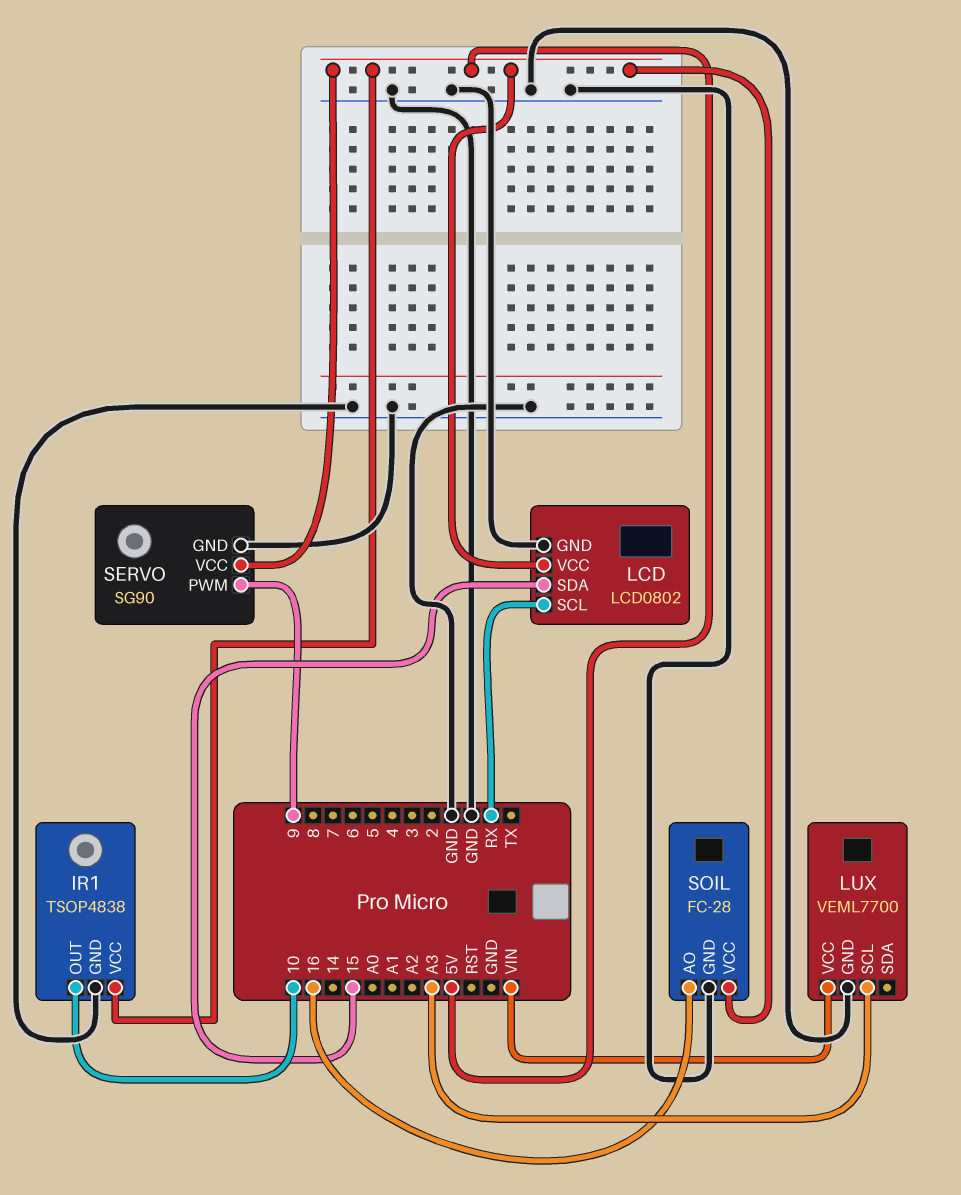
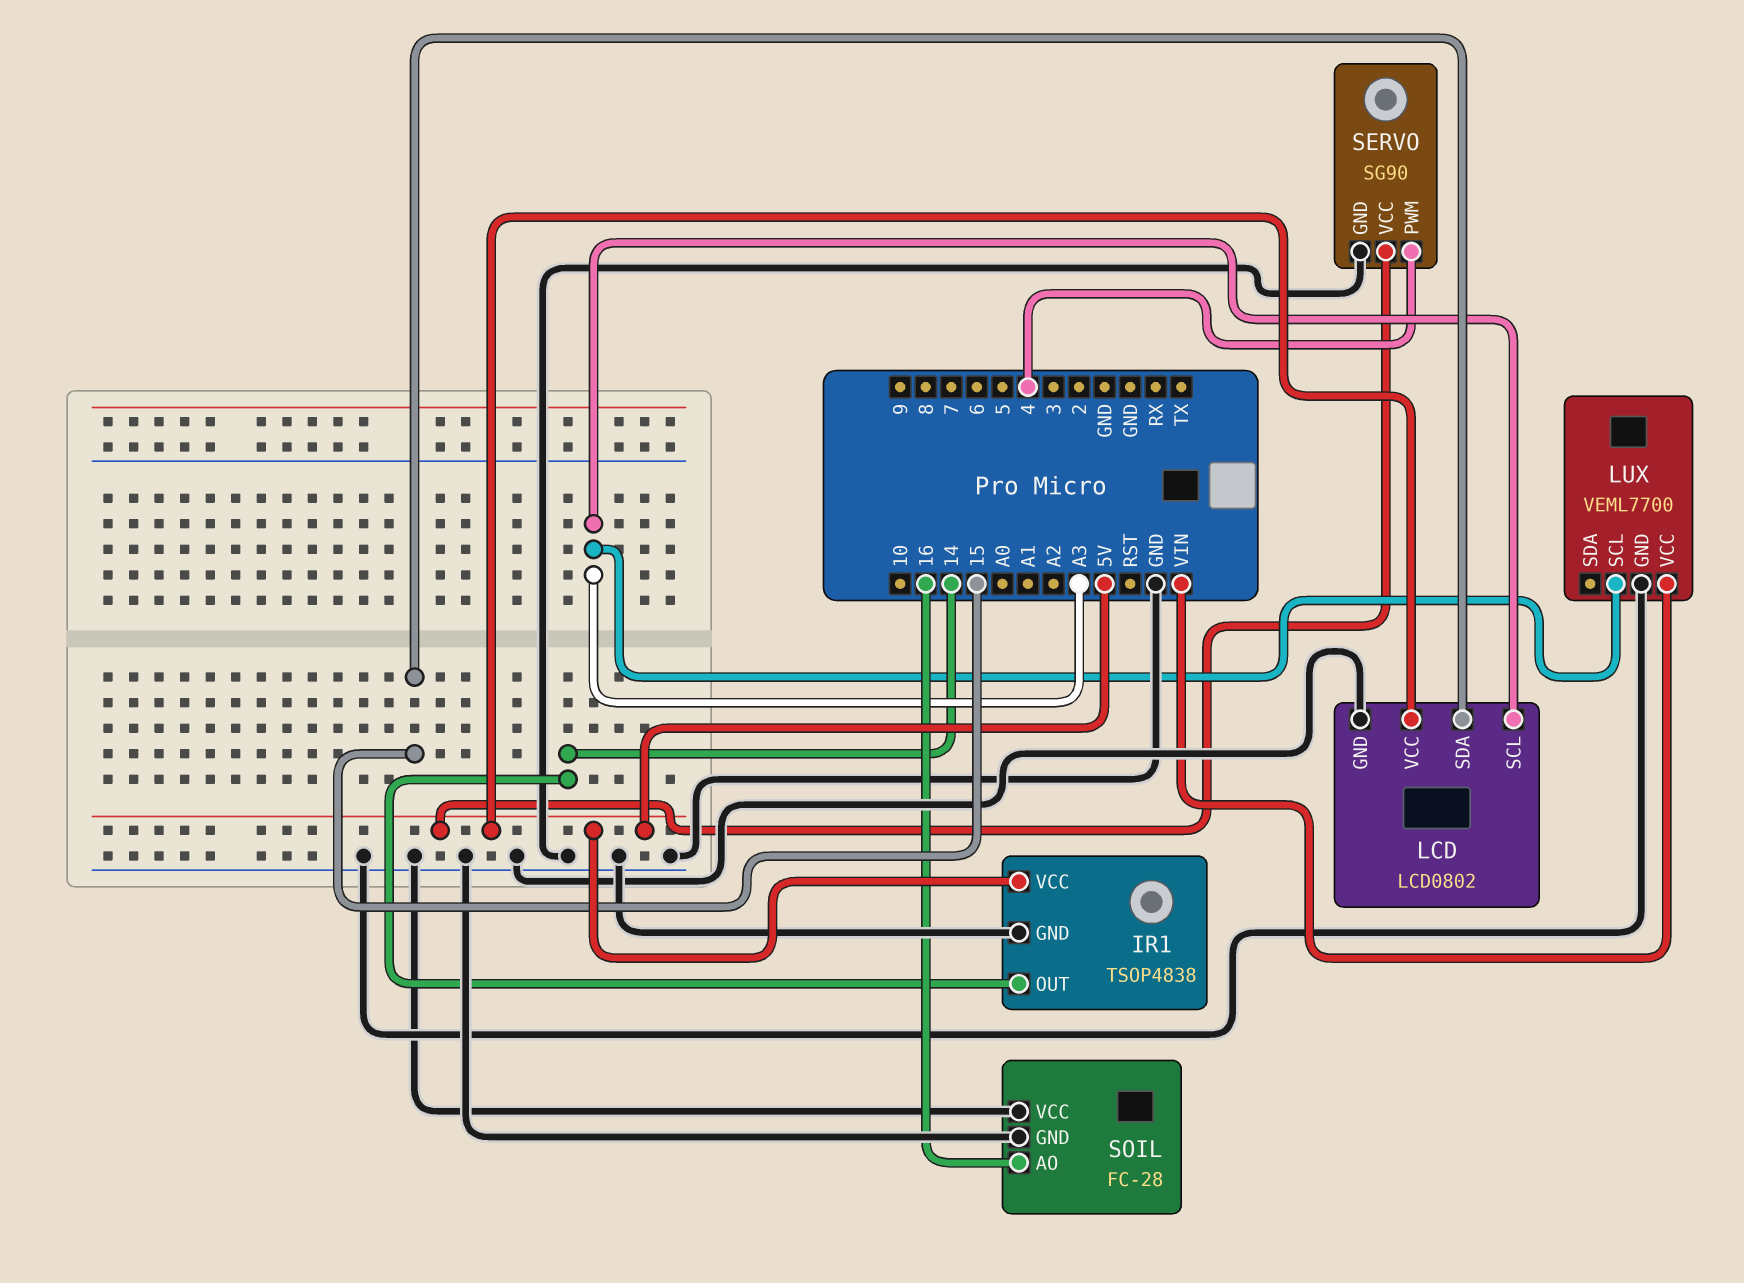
IR1 pin OUT: 10 -> 14
LCD pin SCL: RX -> A3
SERVO pin PWM: 9 -> 4
SOIL pin VCC: 5V -> GND

